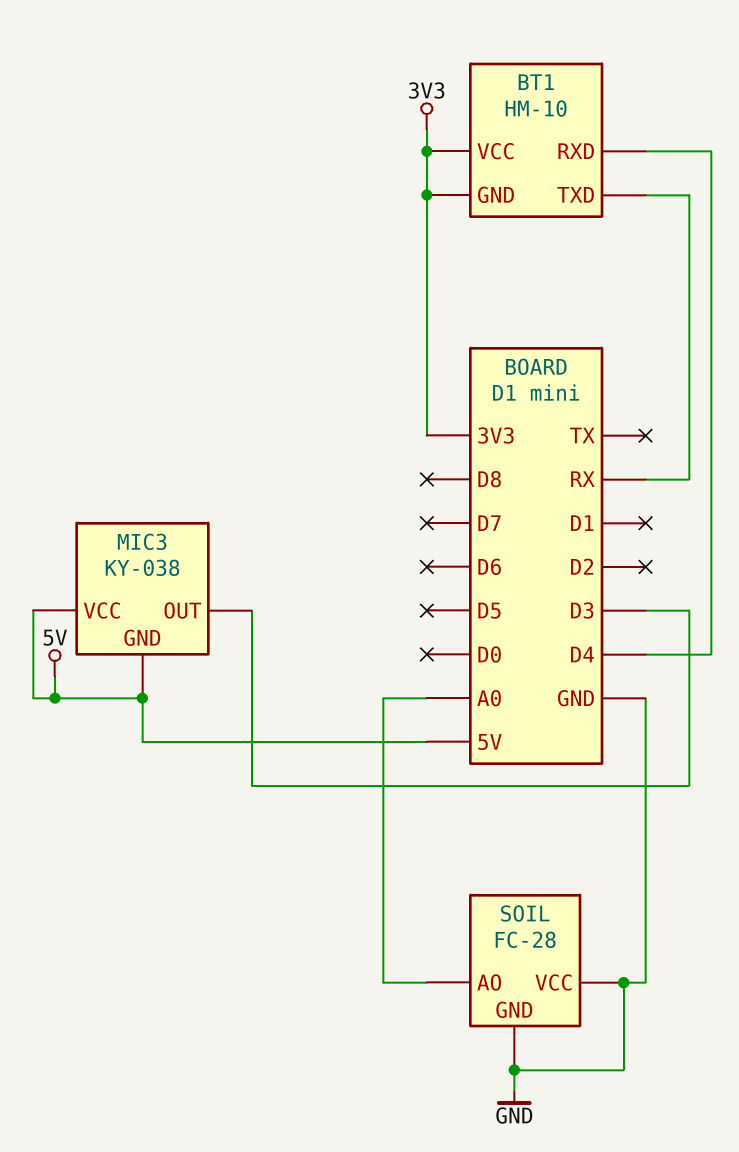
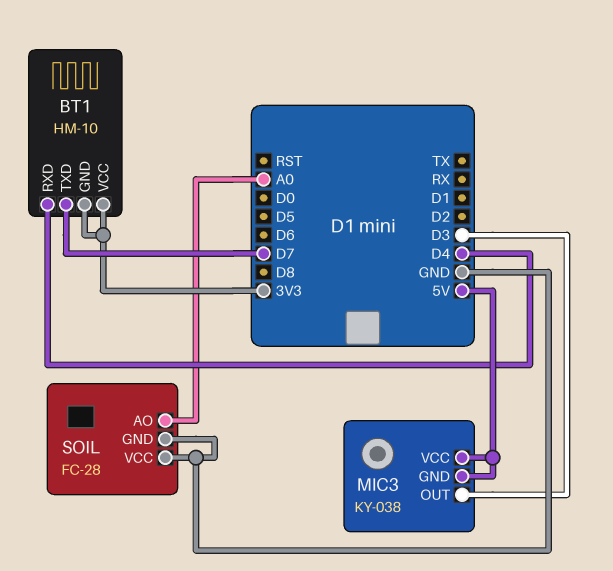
BT1 pin TXD: RX -> D7

